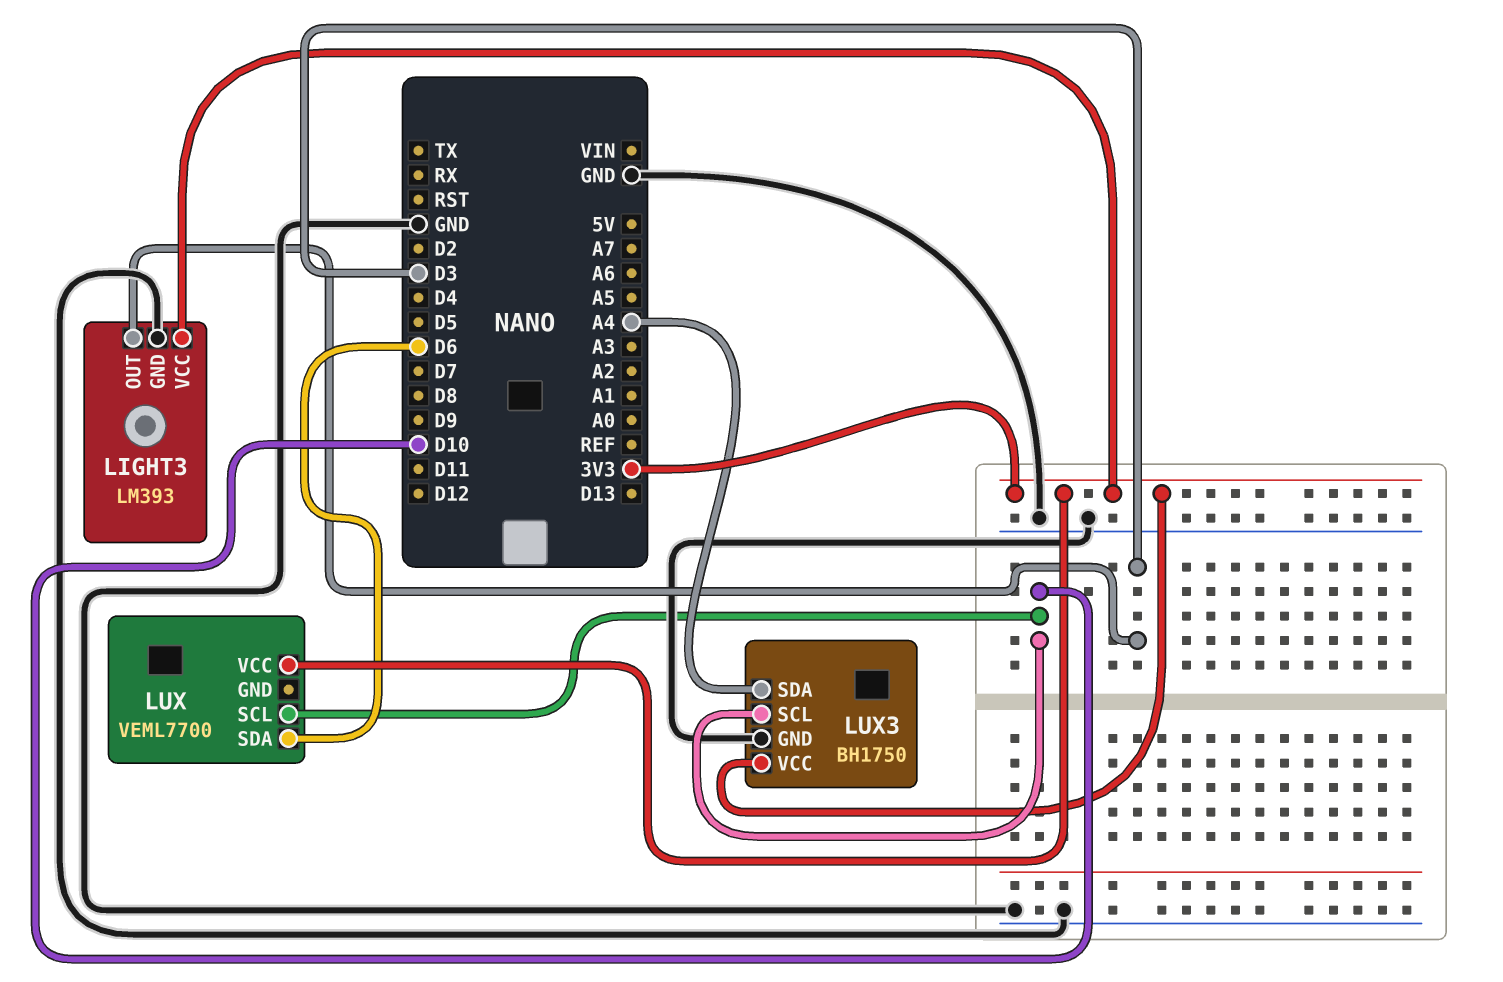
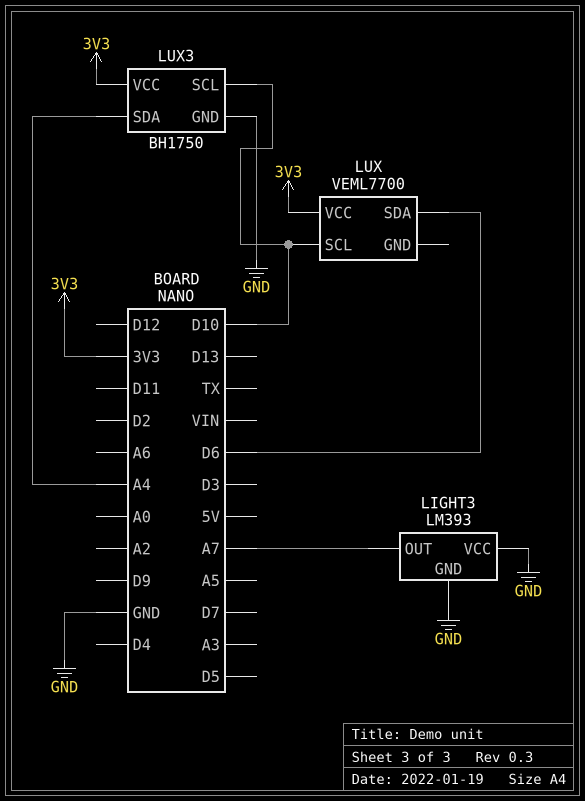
LIGHT3 pin OUT: D3 -> A7
LIGHT3 pin VCC: 3V3 -> GND

